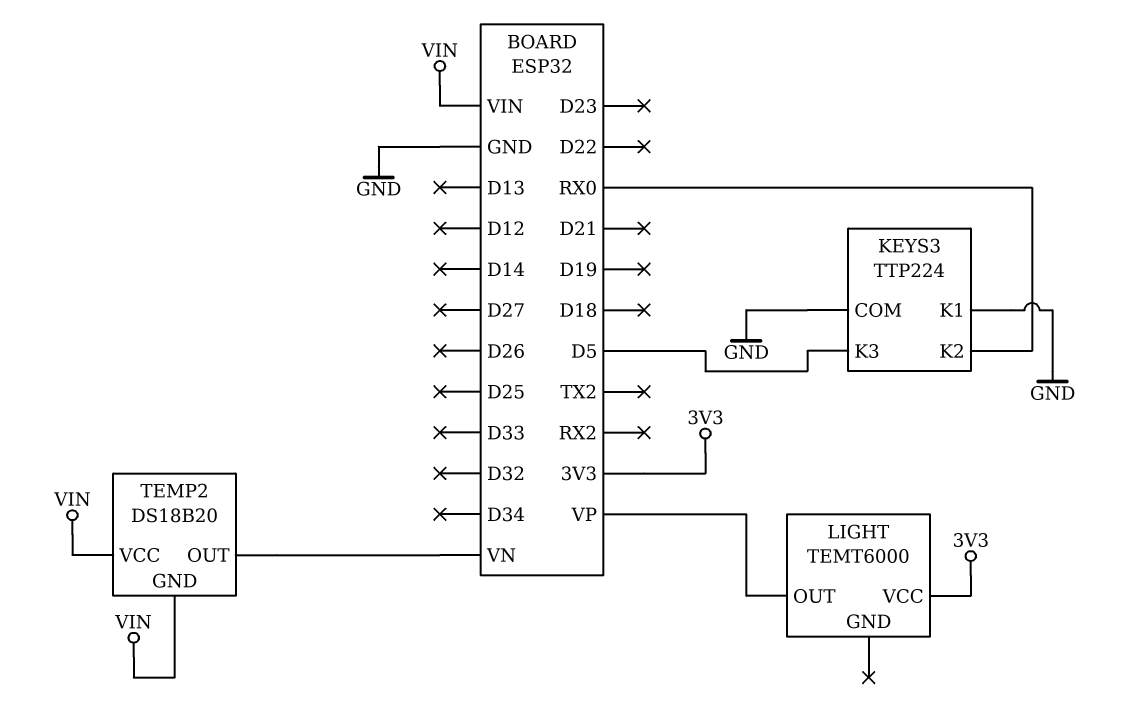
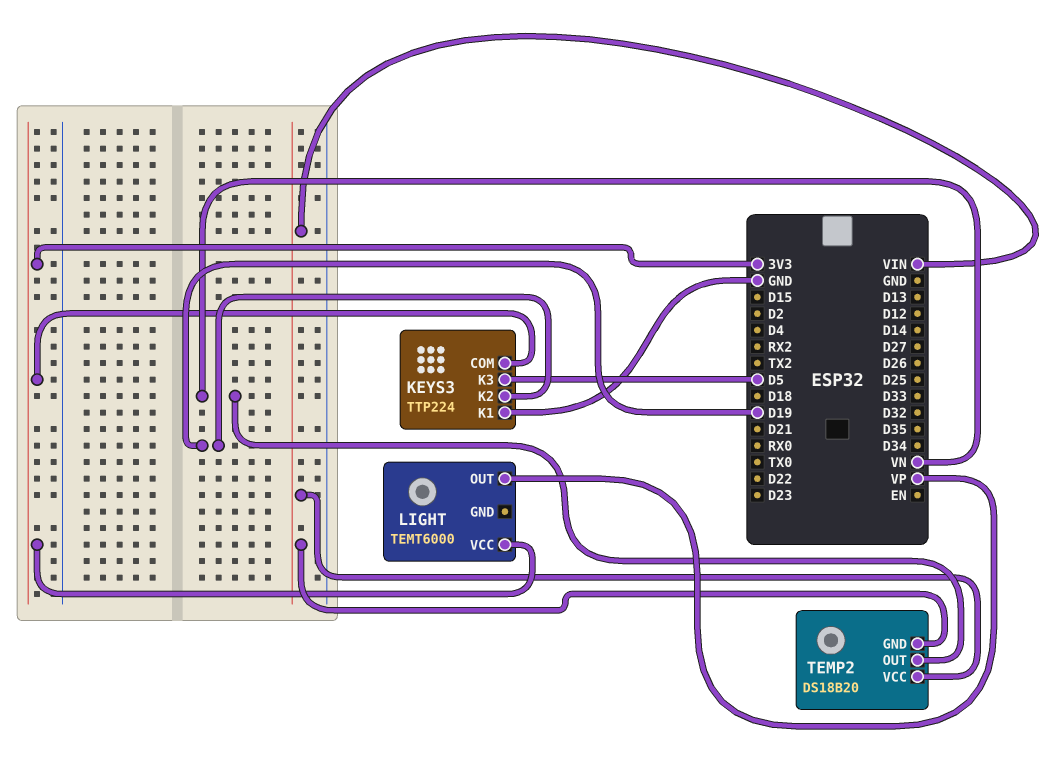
KEYS3 pin COM: GND -> 3V3
KEYS3 pin K2: RX0 -> D19

